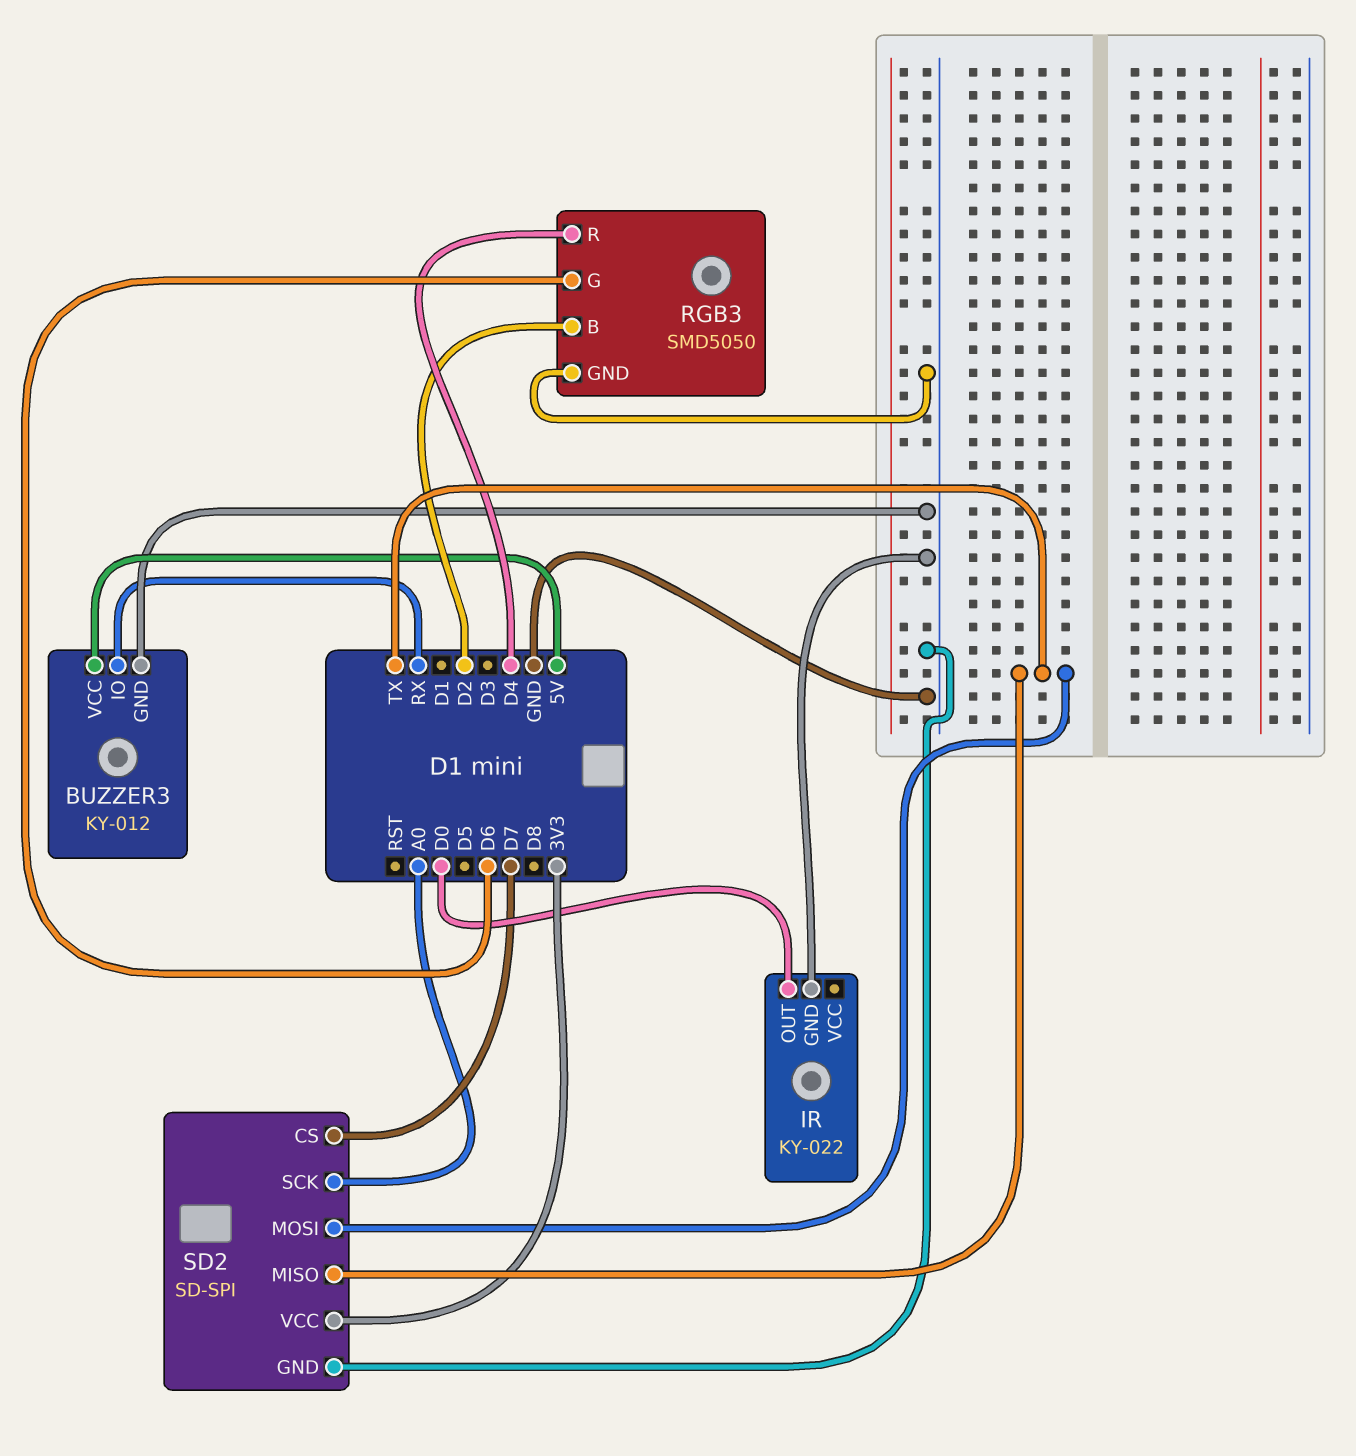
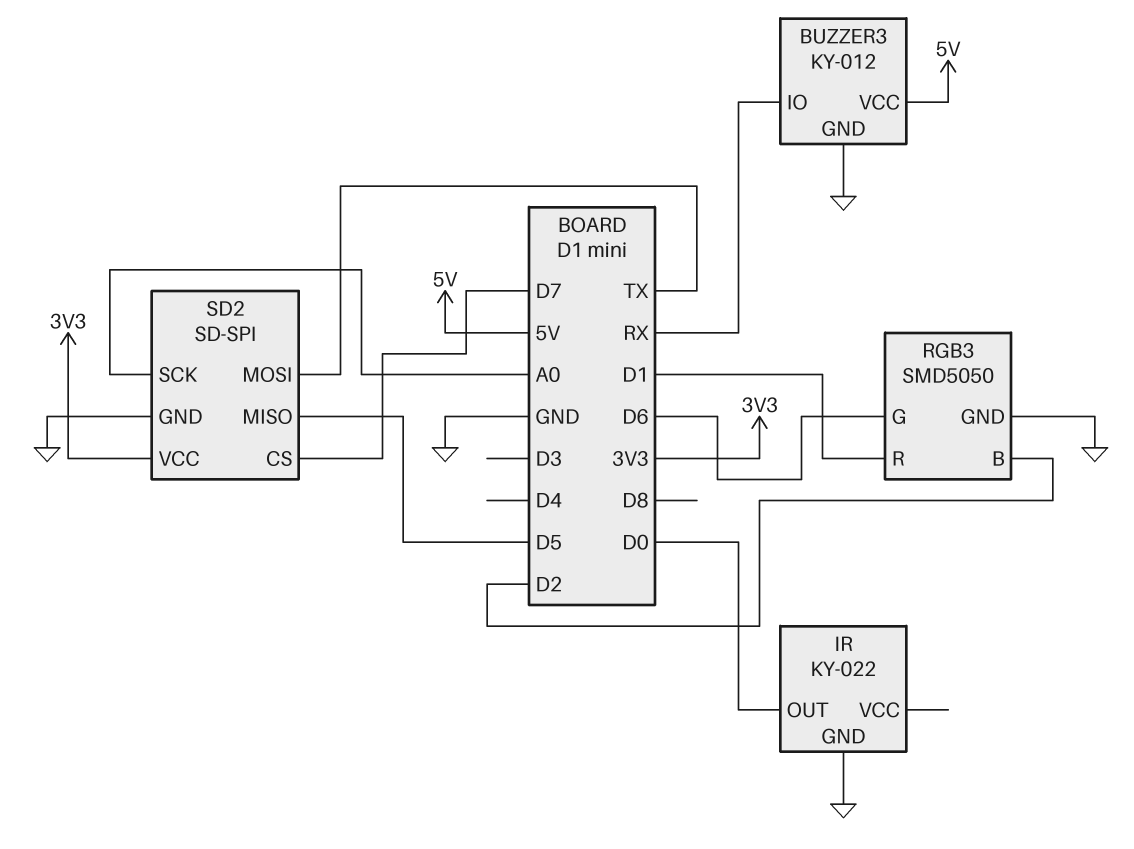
RGB3 pin R: D4 -> D1
SD2 pin MISO: TX -> D5

